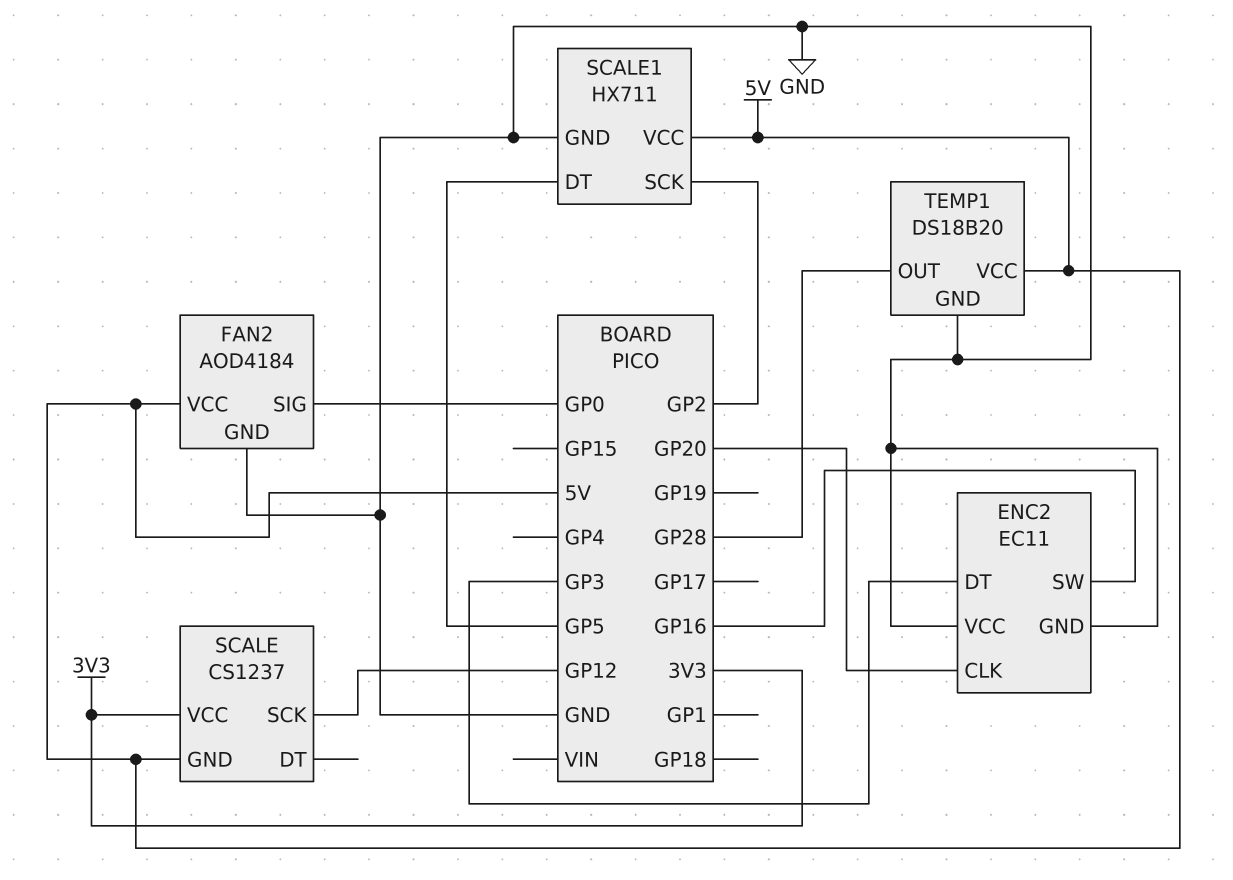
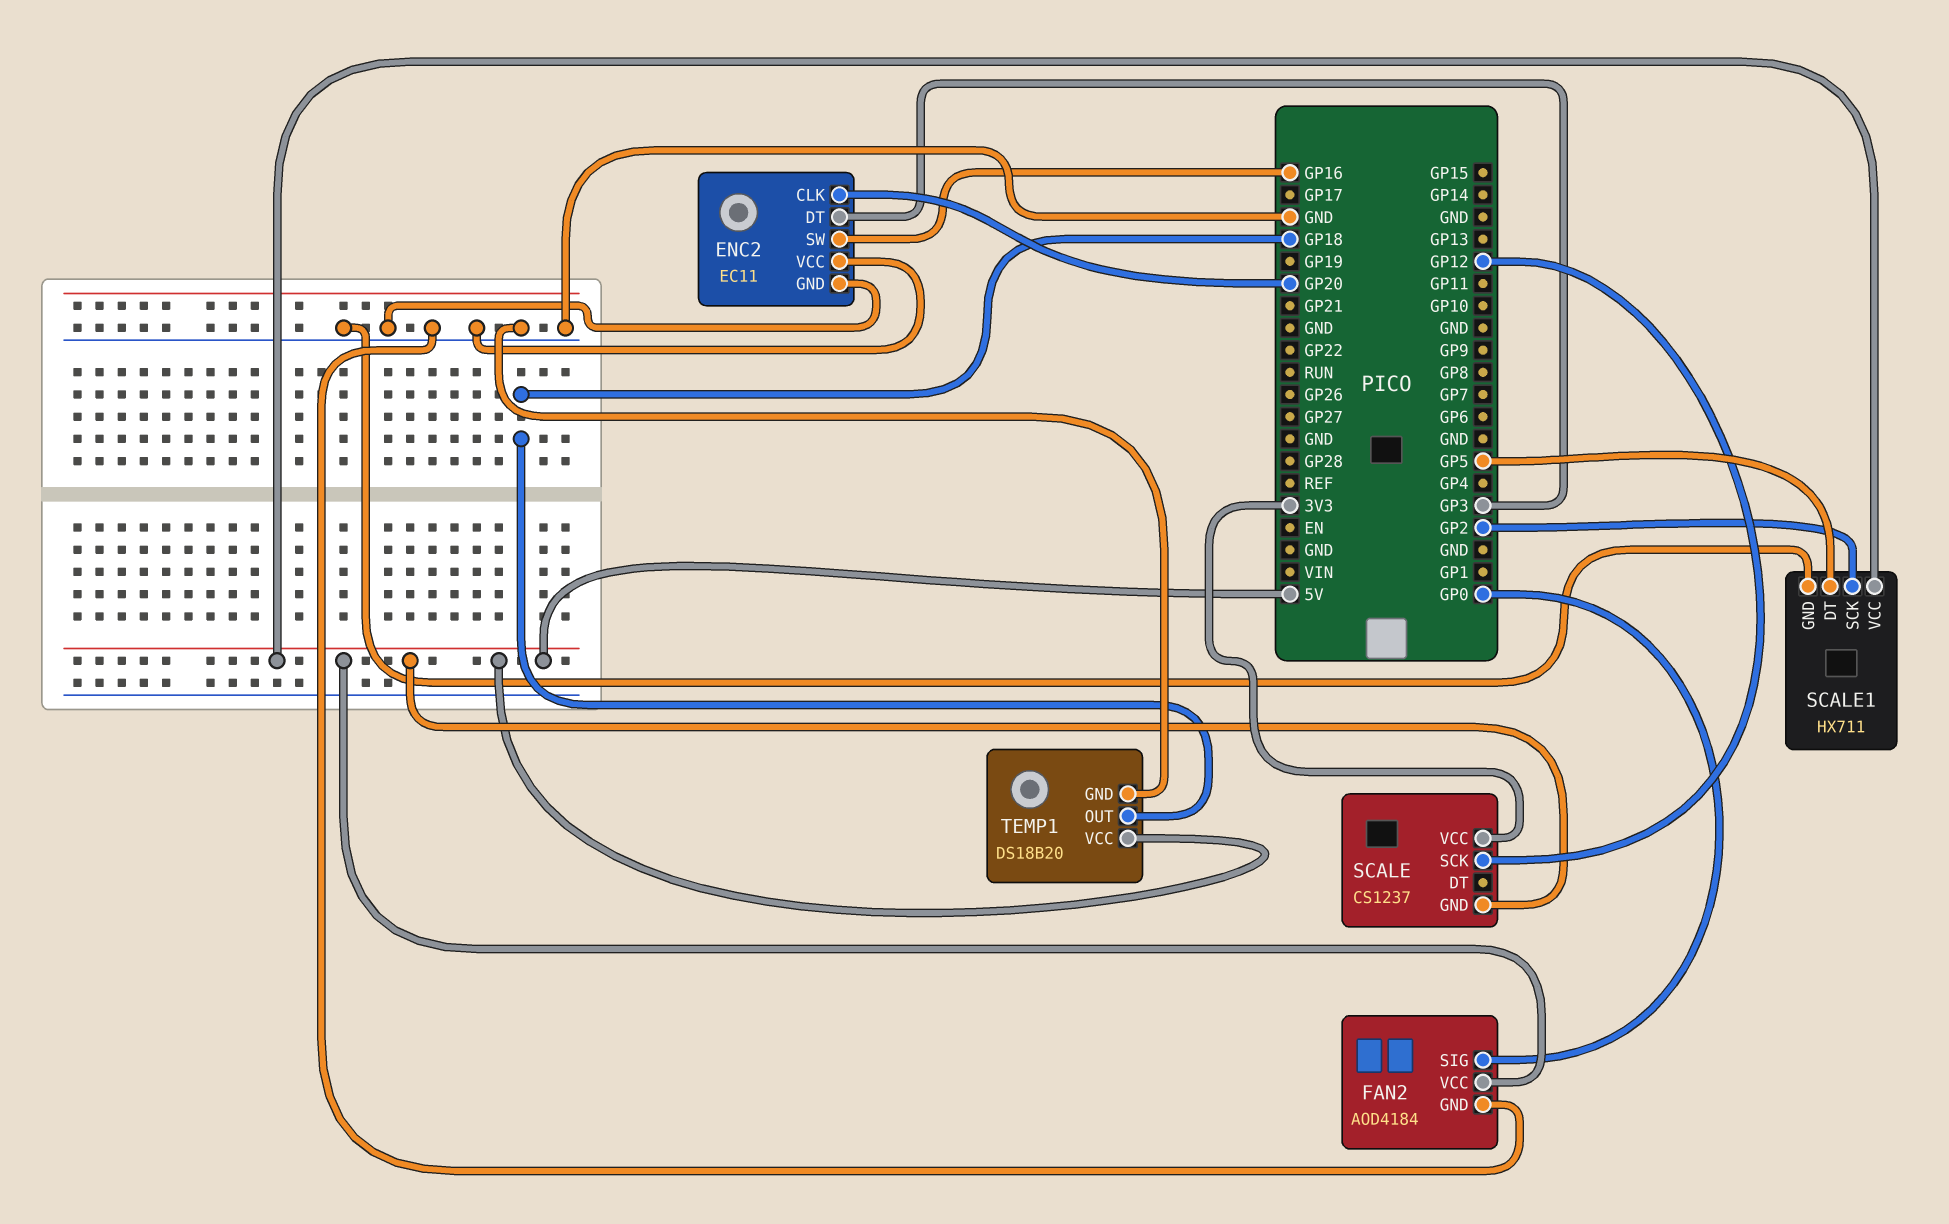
TEMP1 pin OUT: GP28 -> GP18

